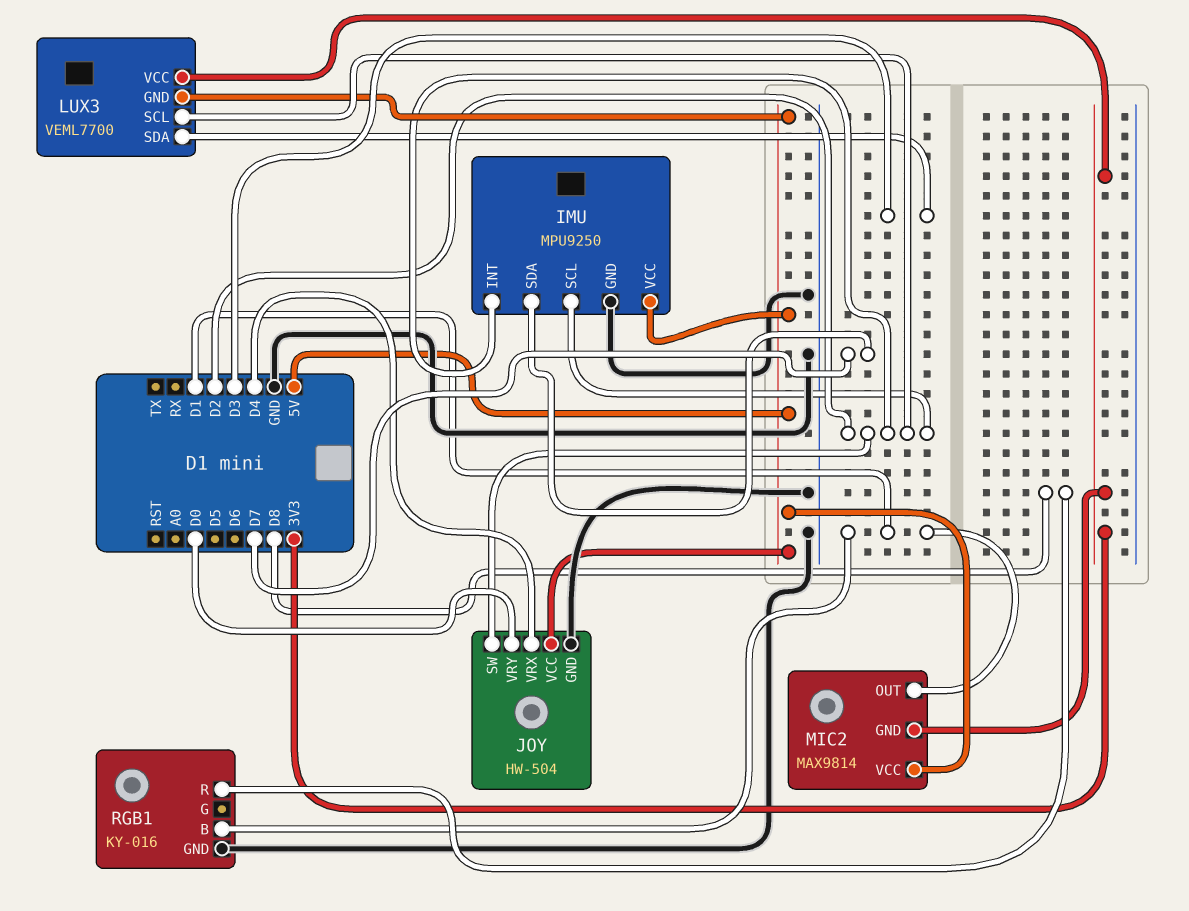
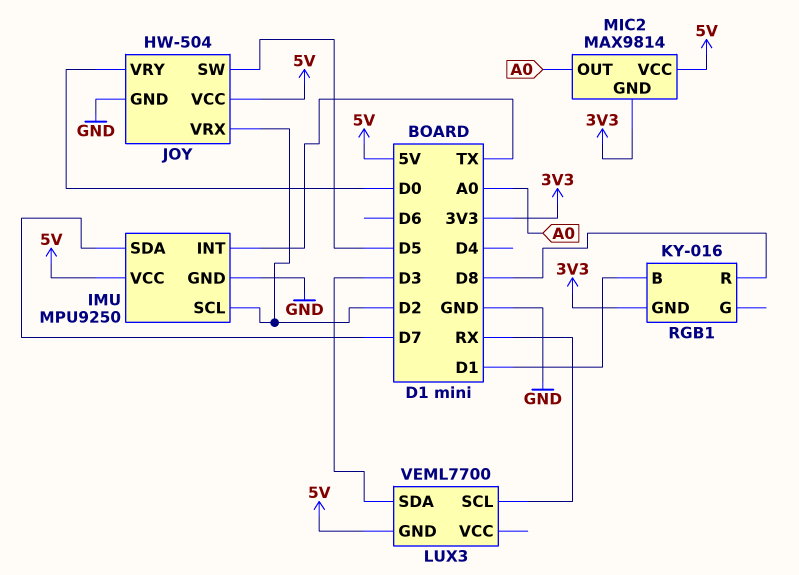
IMU pin INT: D2 -> TX
JOY pin SW: D2 -> D5
JOY pin VRX: D4 -> D2
LUX3 pin SCL: D2 -> RX
LUX3 pin VCC: 3V3 -> none
MIC2 pin OUT: D1 -> A0
RGB1 pin GND: GND -> 3V3

